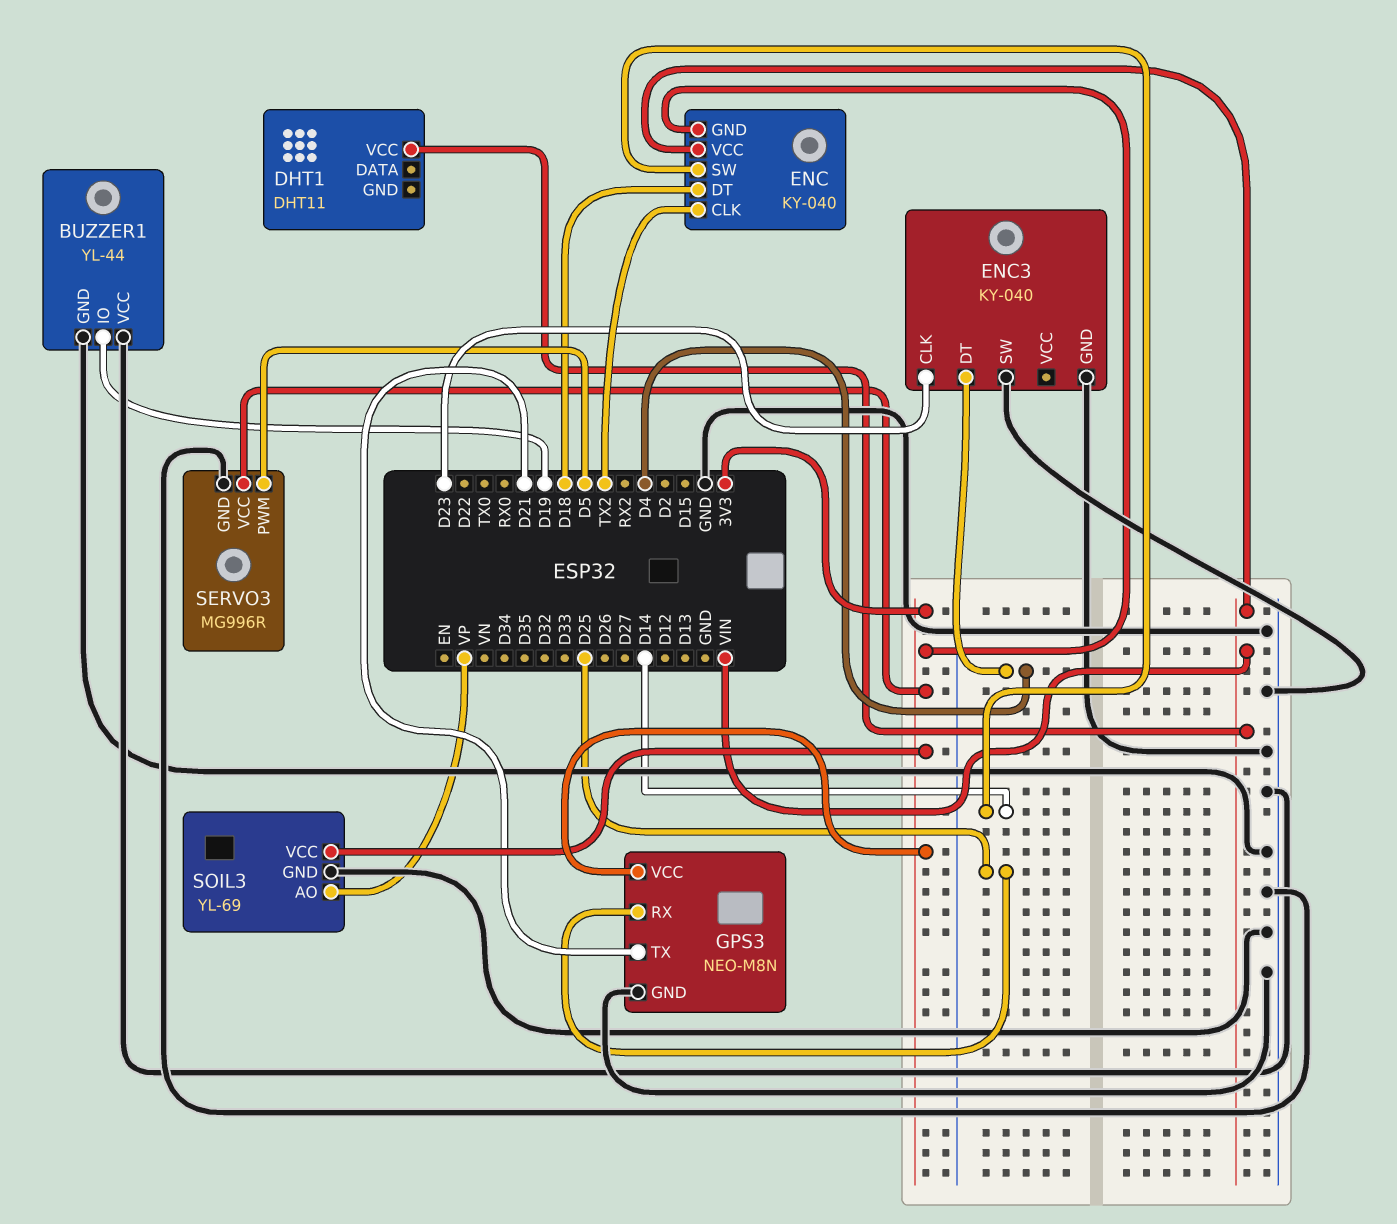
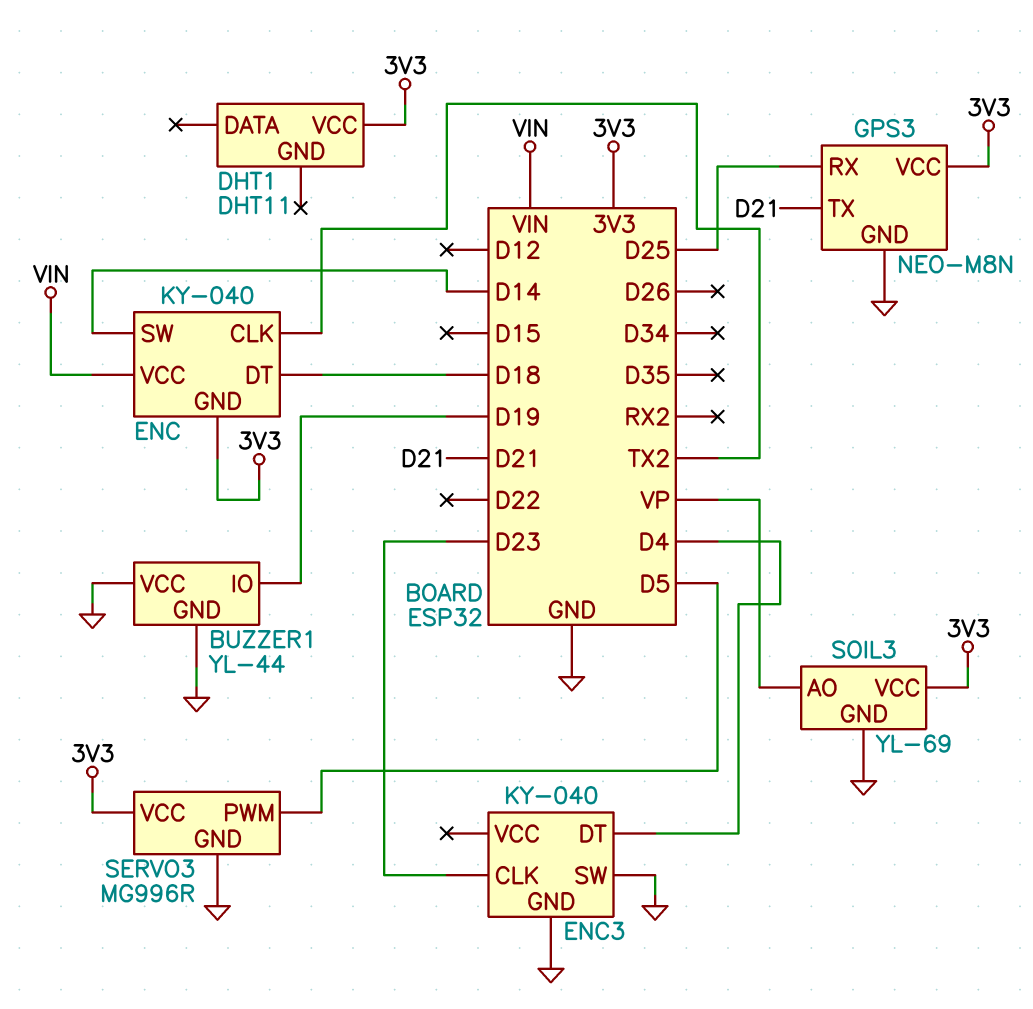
DHT1 pin VCC: VIN -> 3V3

